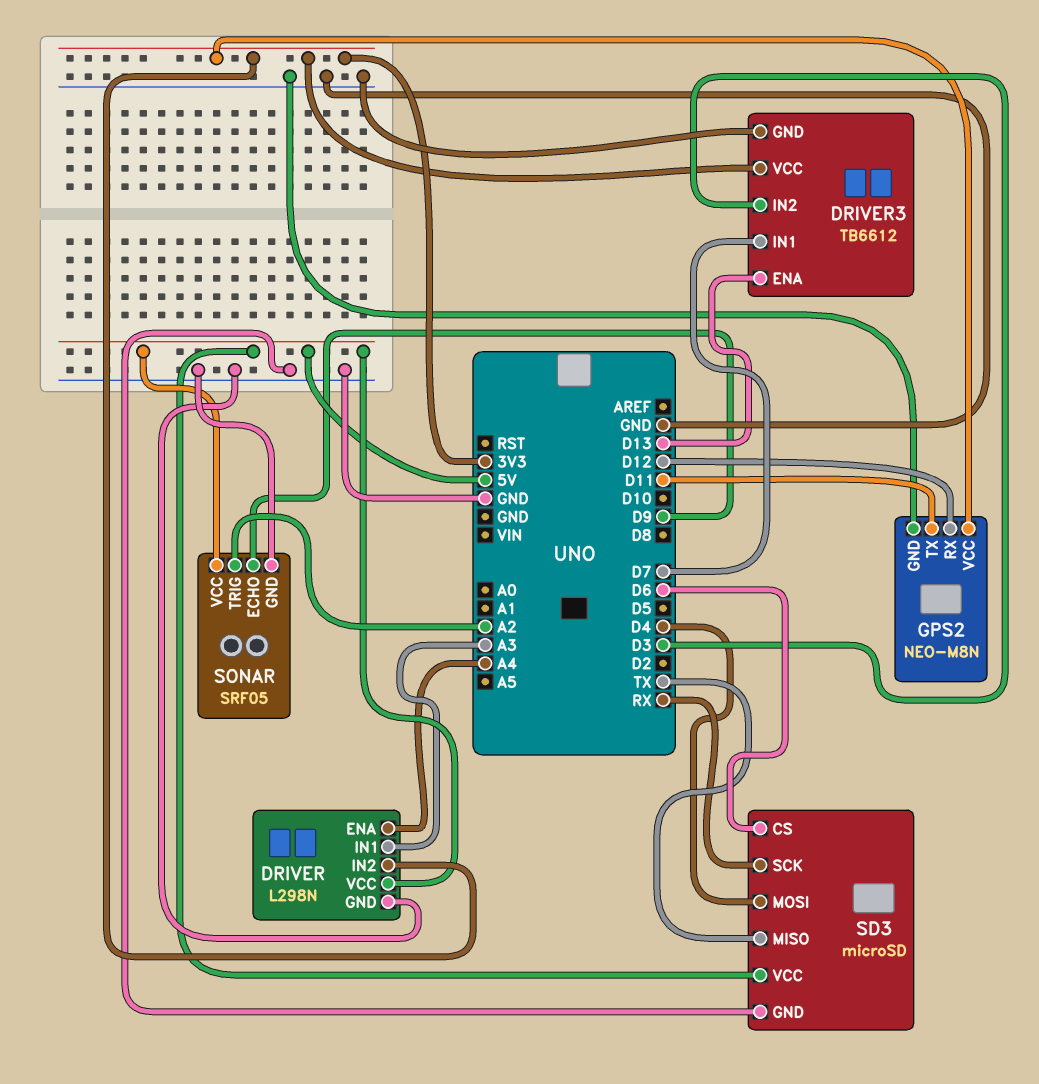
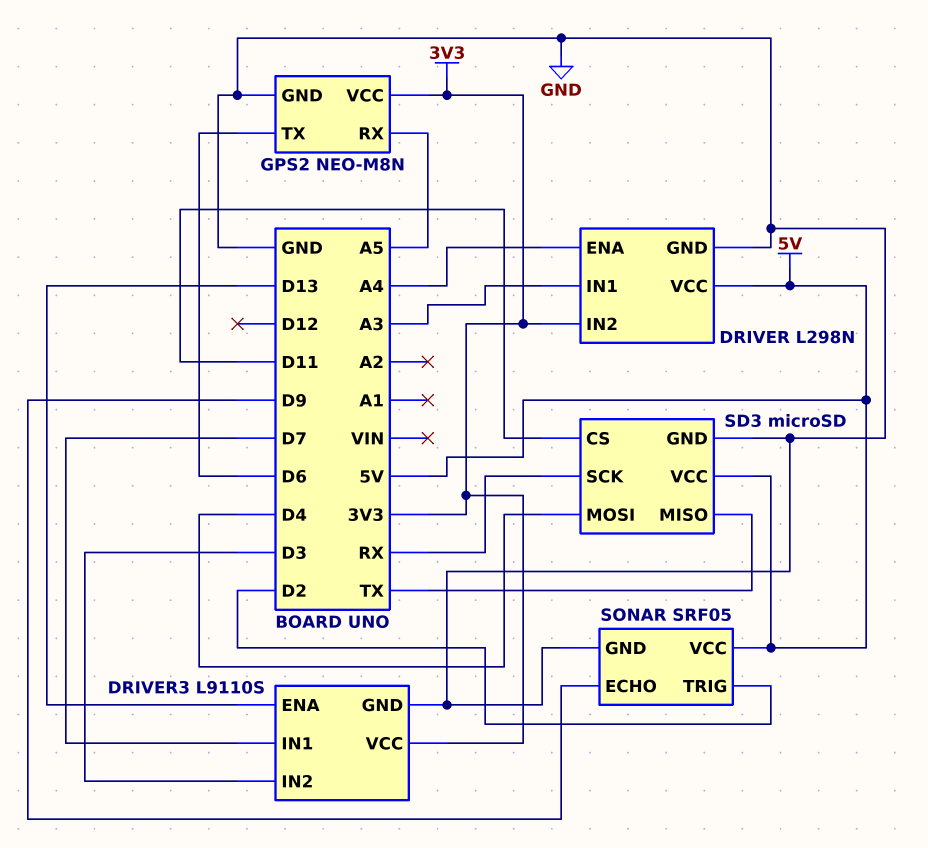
DRIVER3: TB6612 -> L9110S
GPS2 pin RX: D12 -> A5
GPS2 pin TX: D11 -> D6
SD3 pin CS: D6 -> D11
SONAR pin TRIG: A2 -> D2

